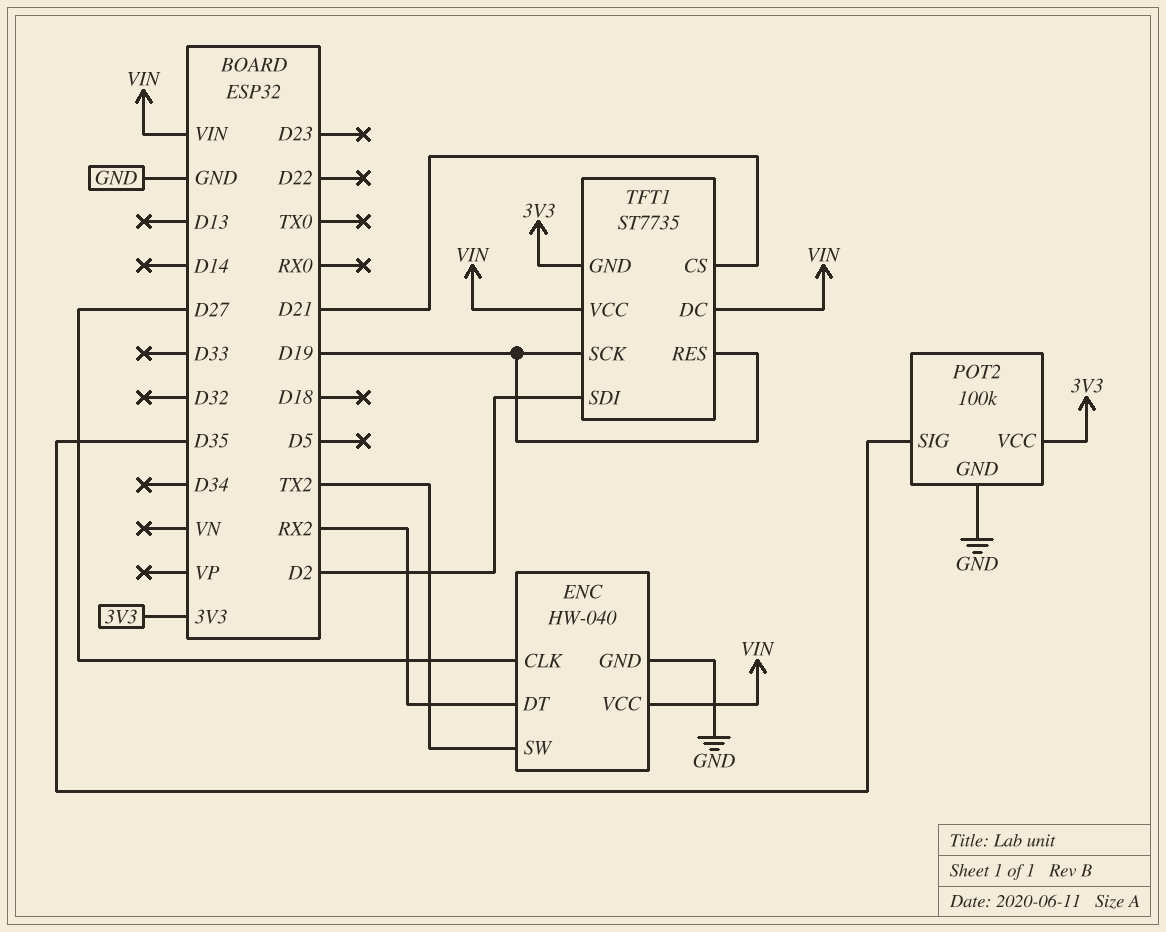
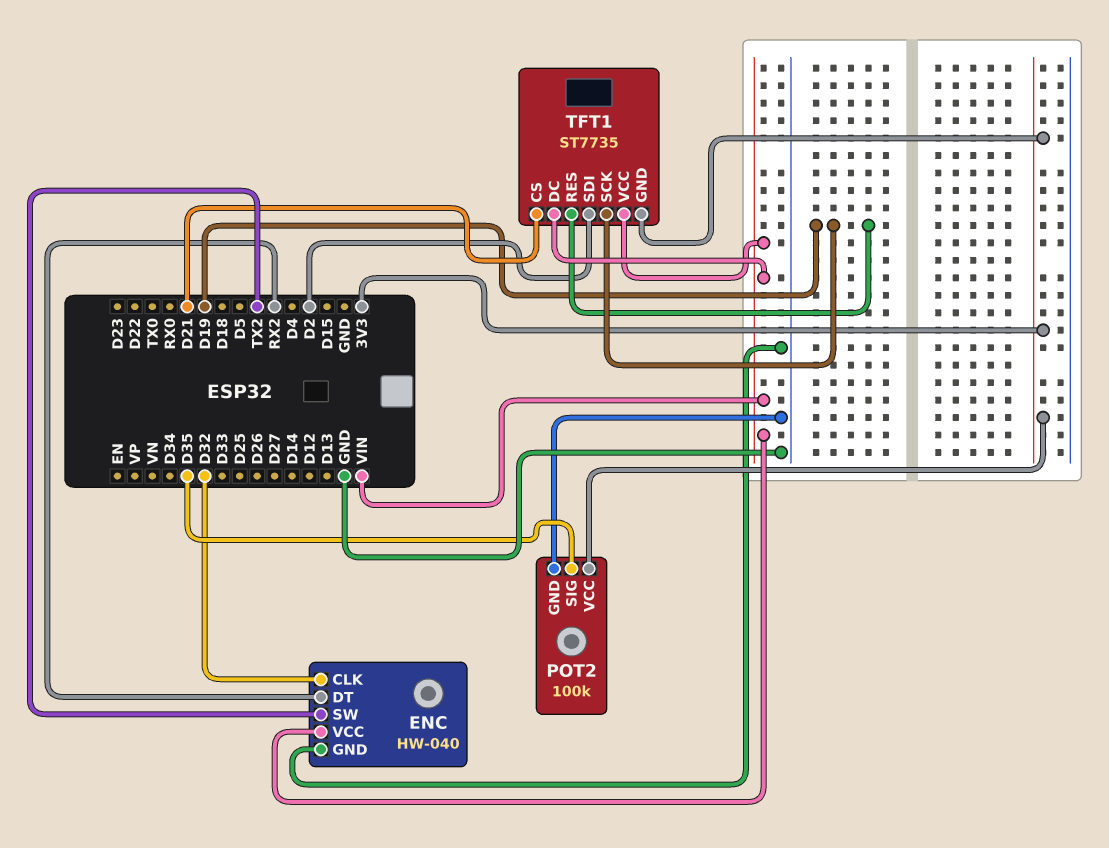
ENC pin CLK: D27 -> D32

